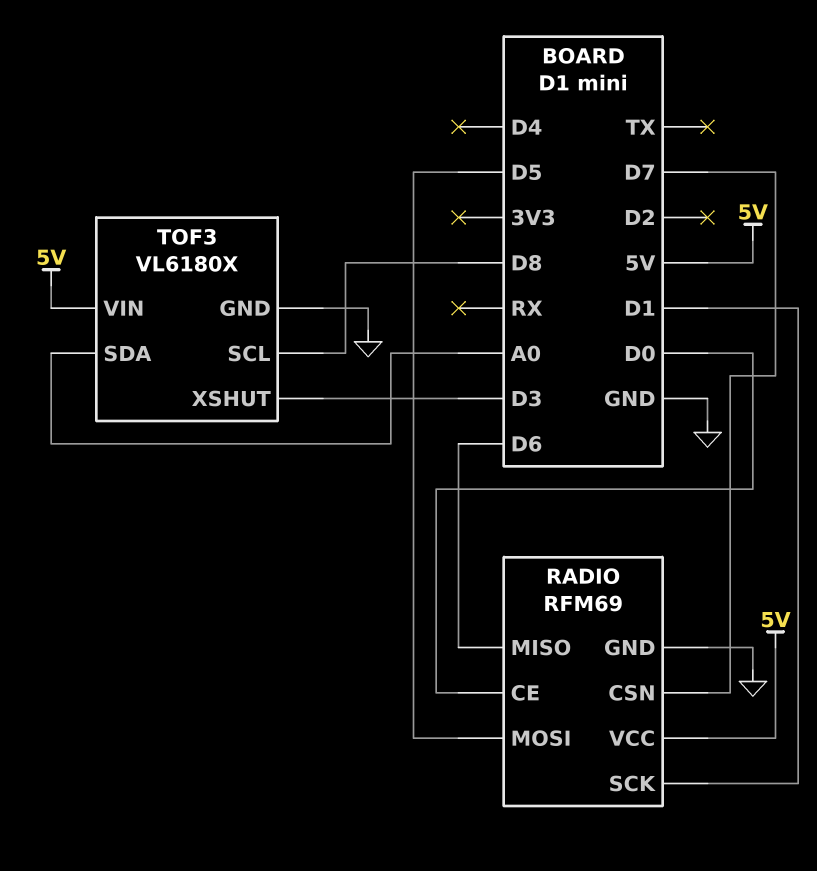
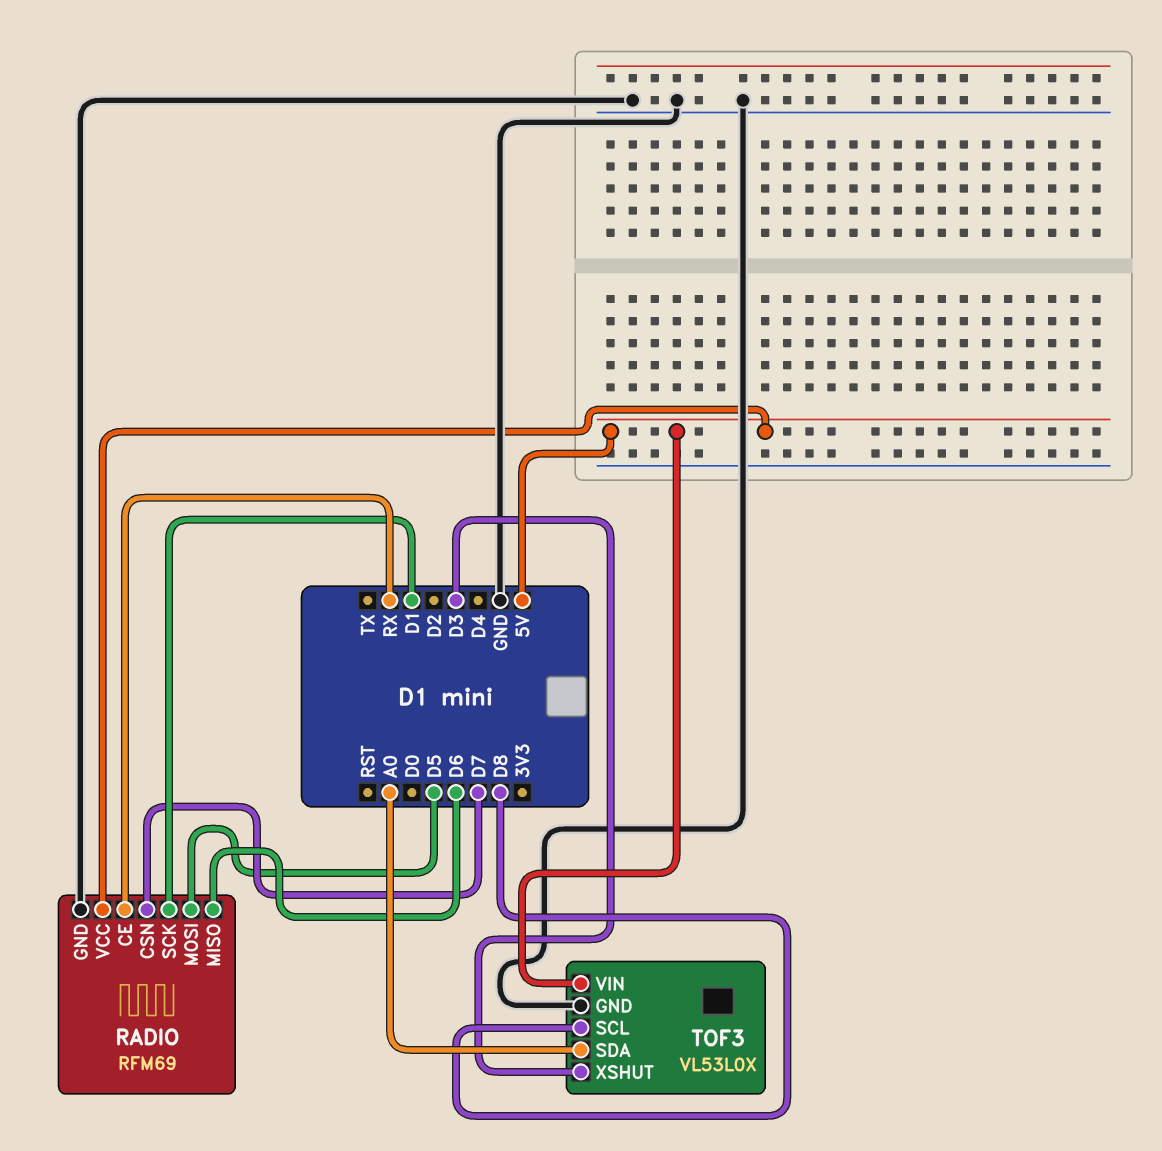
RADIO pin CE: D0 -> RX
TOF3: VL6180X -> VL53L0X

